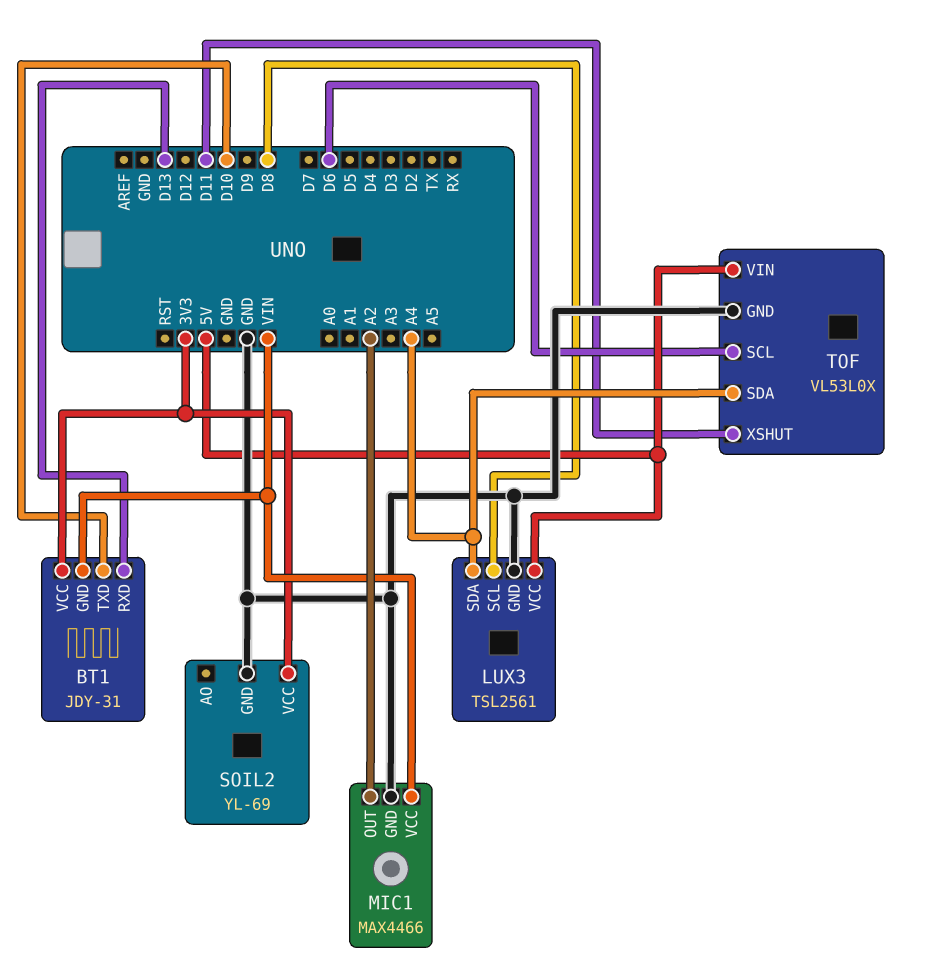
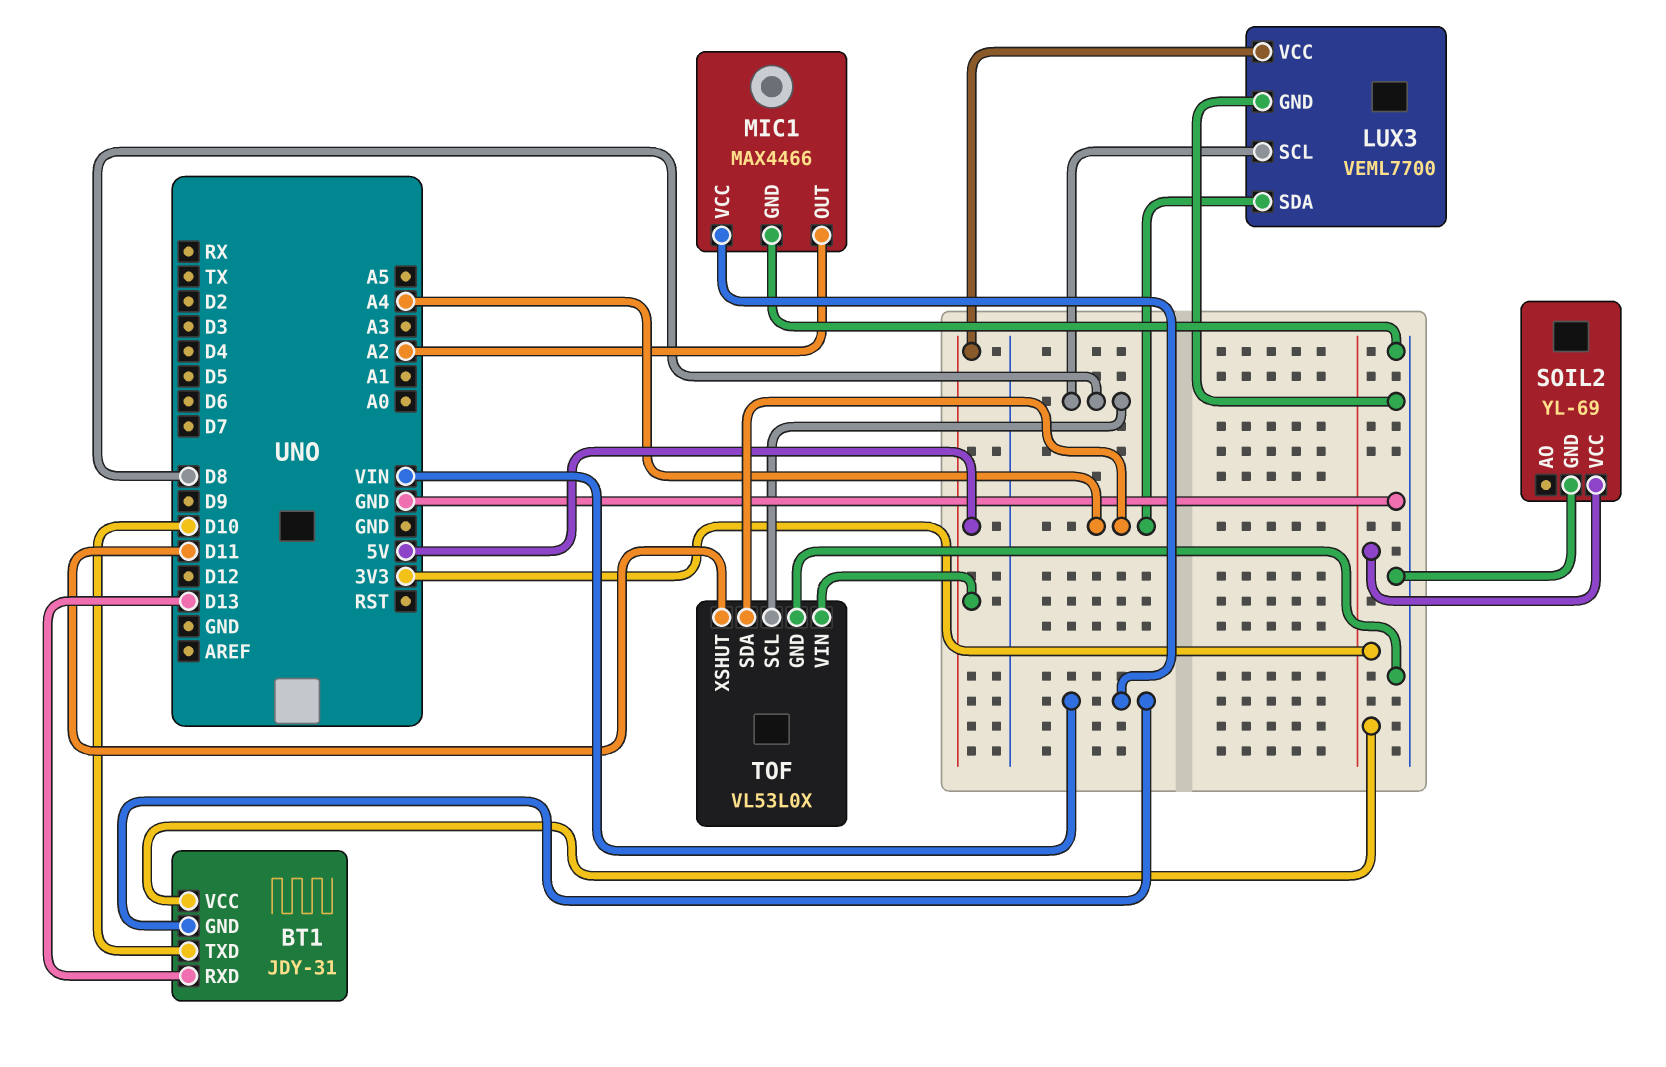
LUX3: TSL2561 -> VEML7700
TOF pin SCL: D6 -> D8

